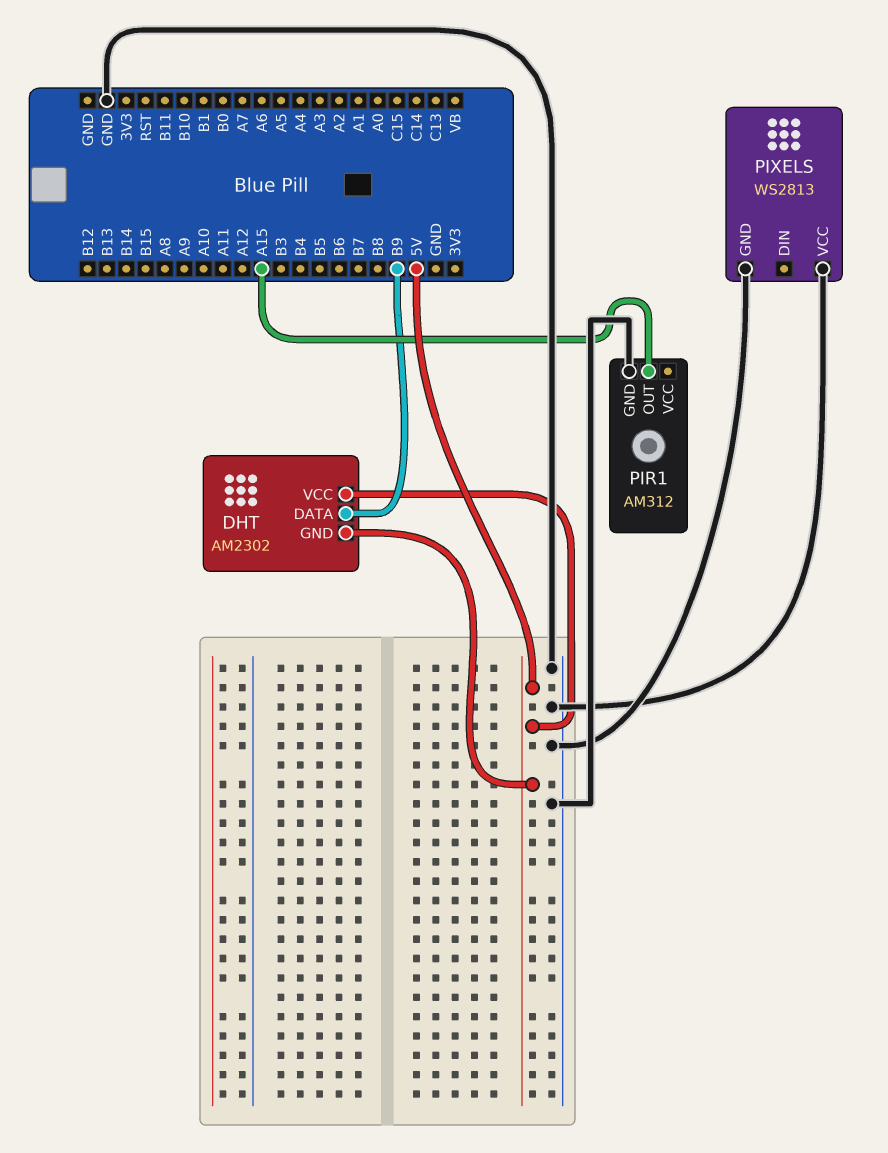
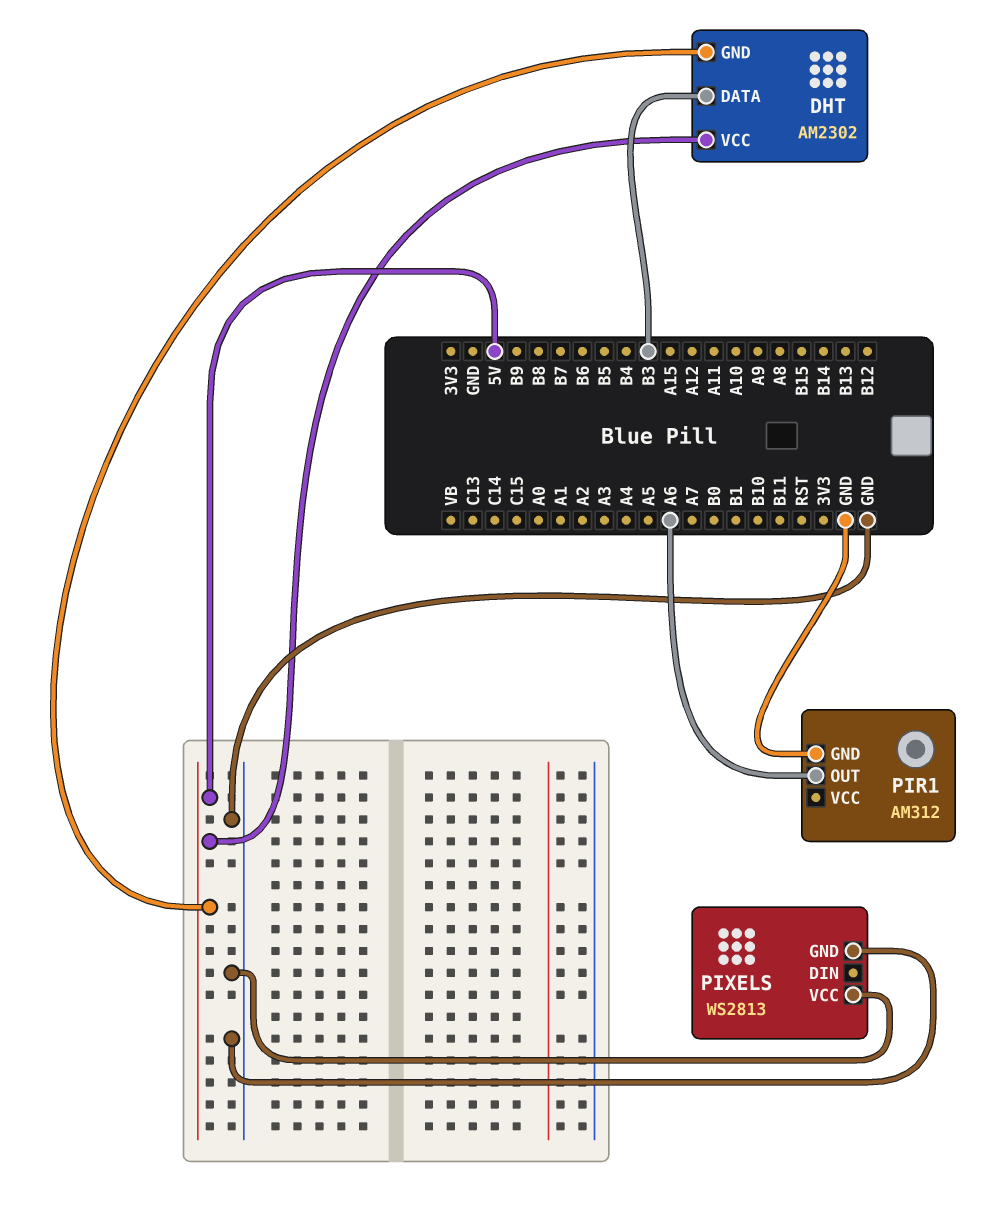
DHT pin DATA: B9 -> B3
PIR1 pin OUT: A15 -> A6

